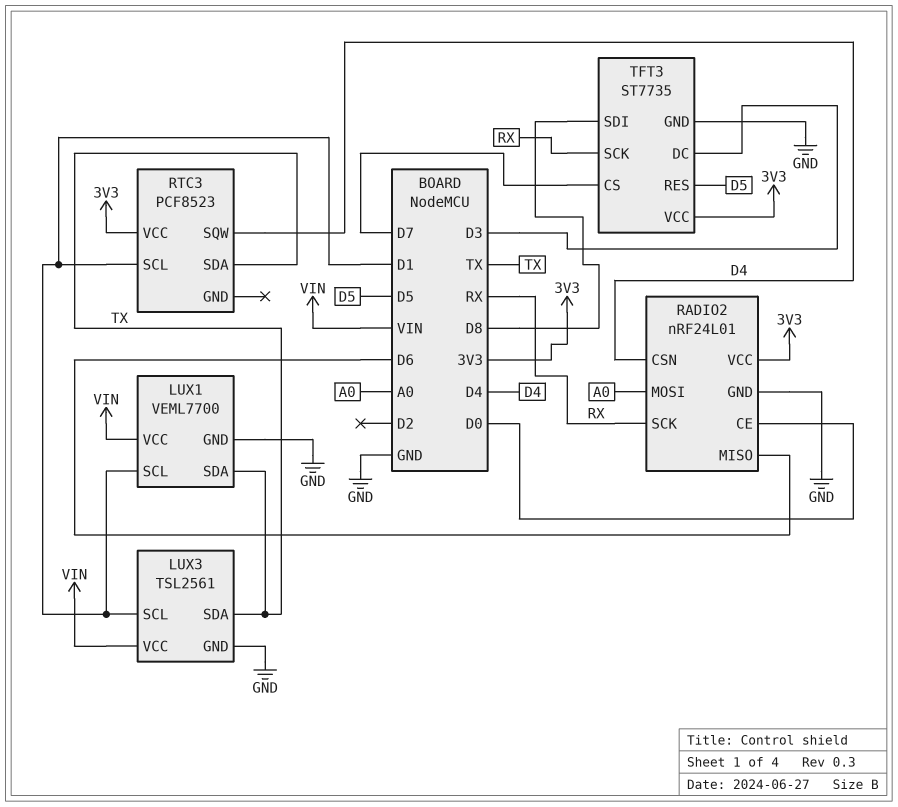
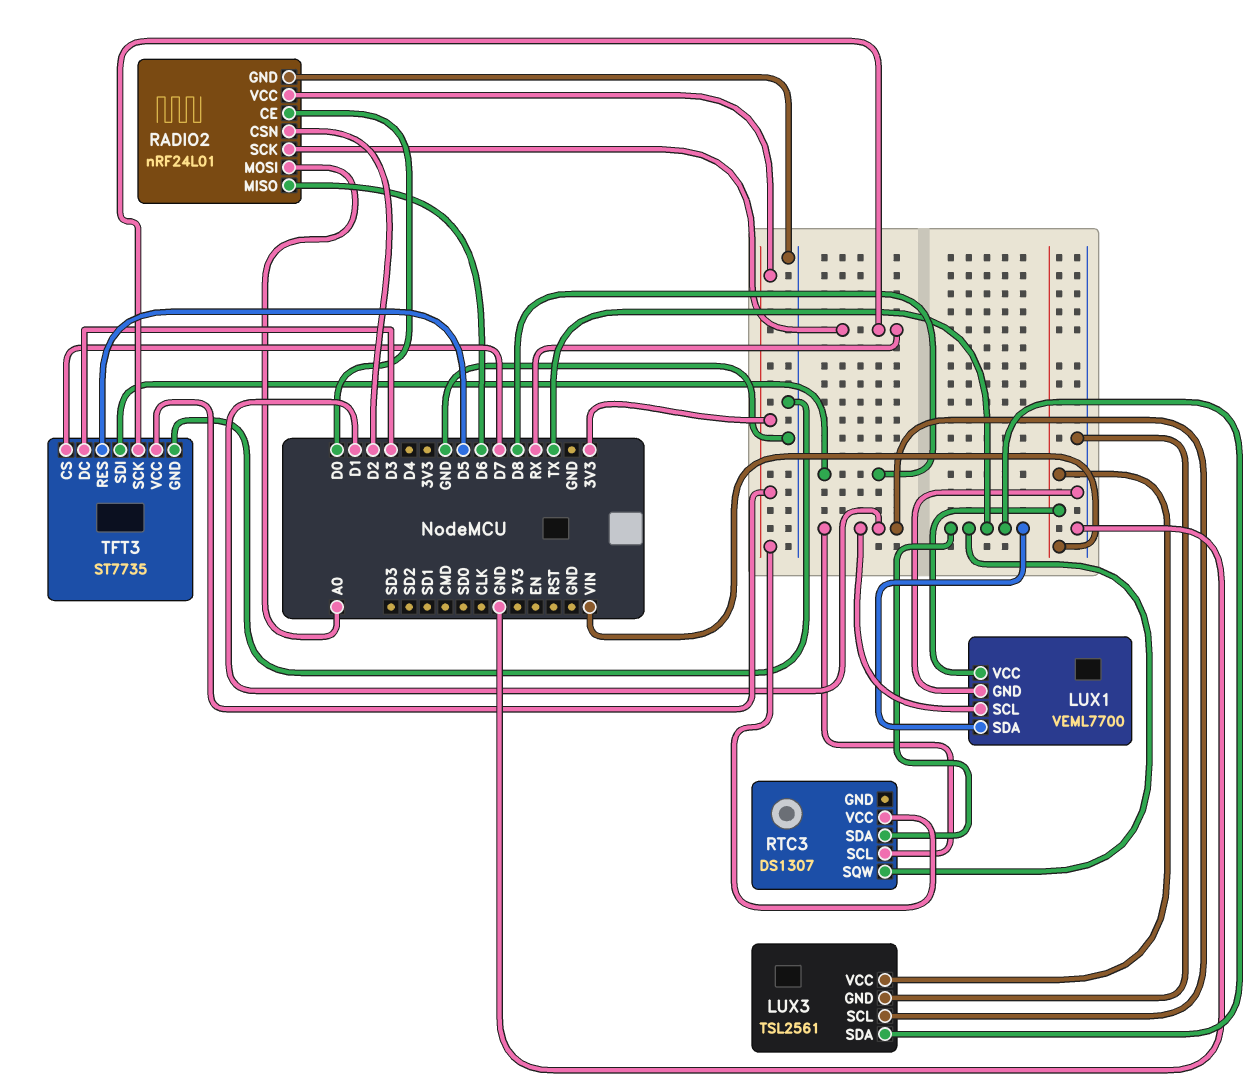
RADIO2 pin CSN: D4 -> D2
RTC3: PCF8523 -> DS1307
RTC3 pin SQW: D4 -> TX

